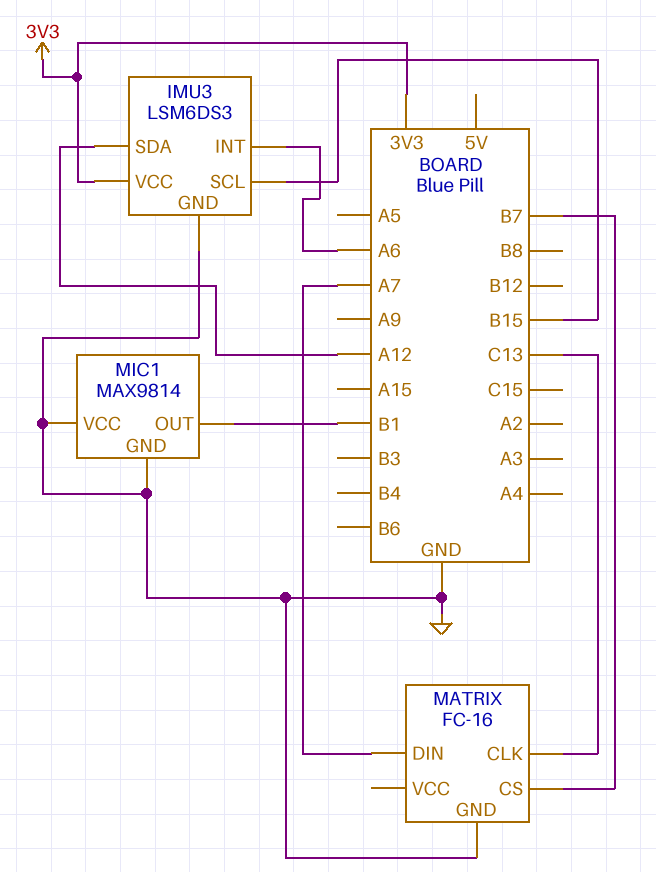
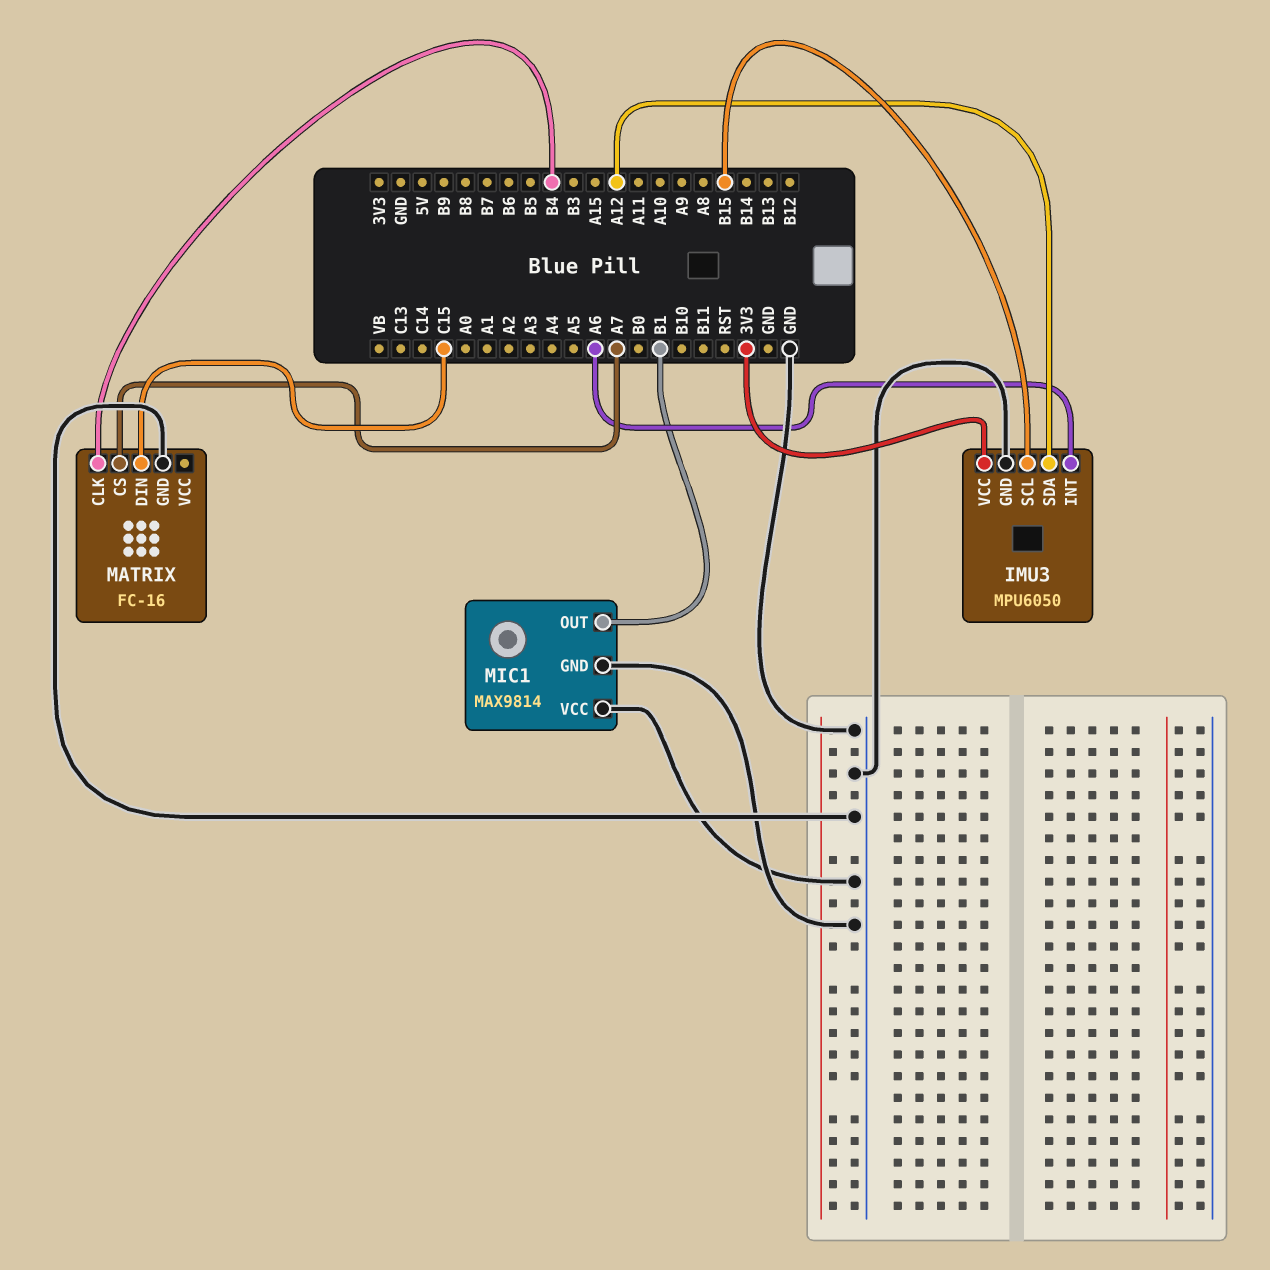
IMU3: LSM6DS3 -> MPU6050
MATRIX pin CLK: C13 -> B4
MATRIX pin CS: B7 -> A7
MATRIX pin DIN: A7 -> C15

